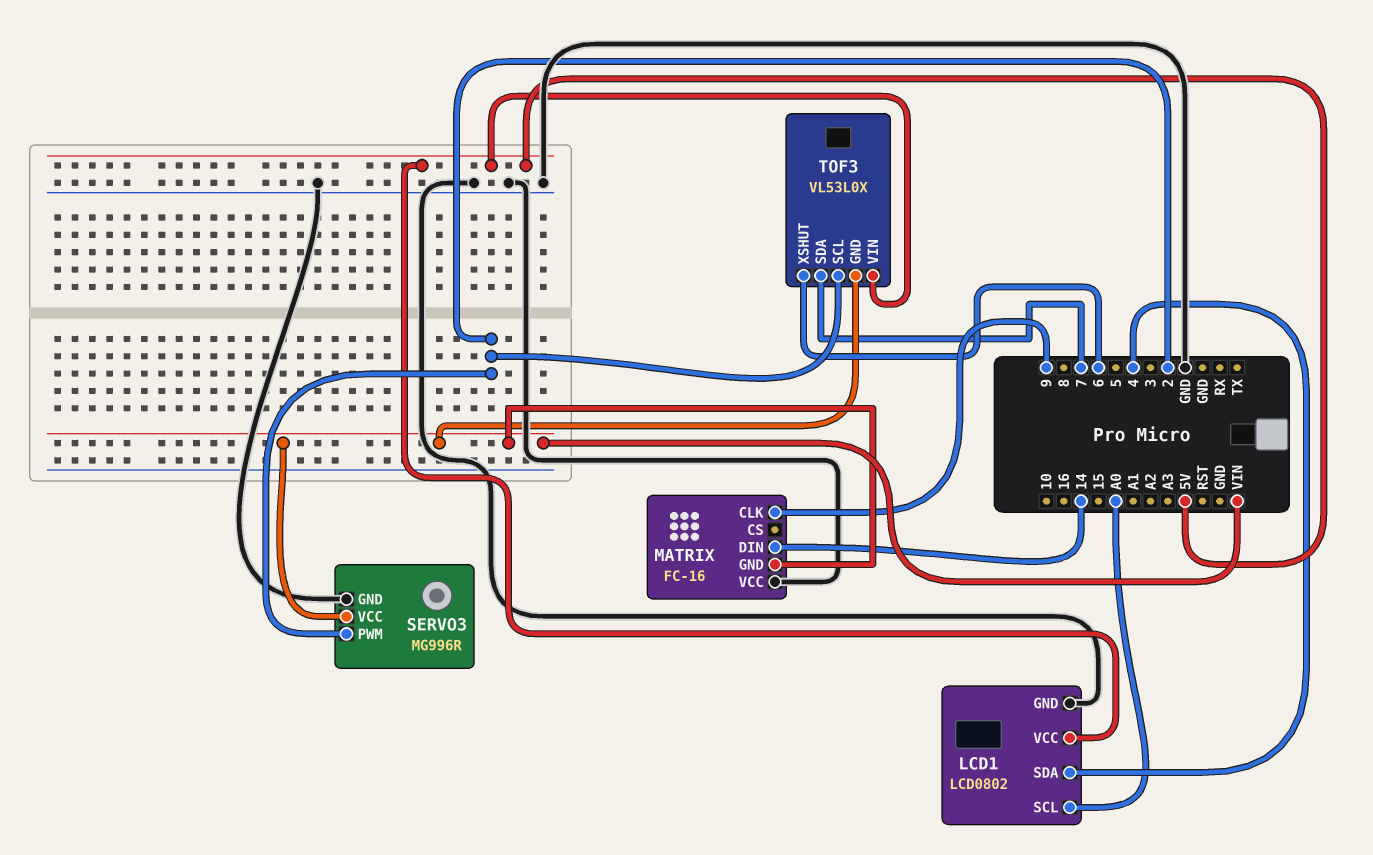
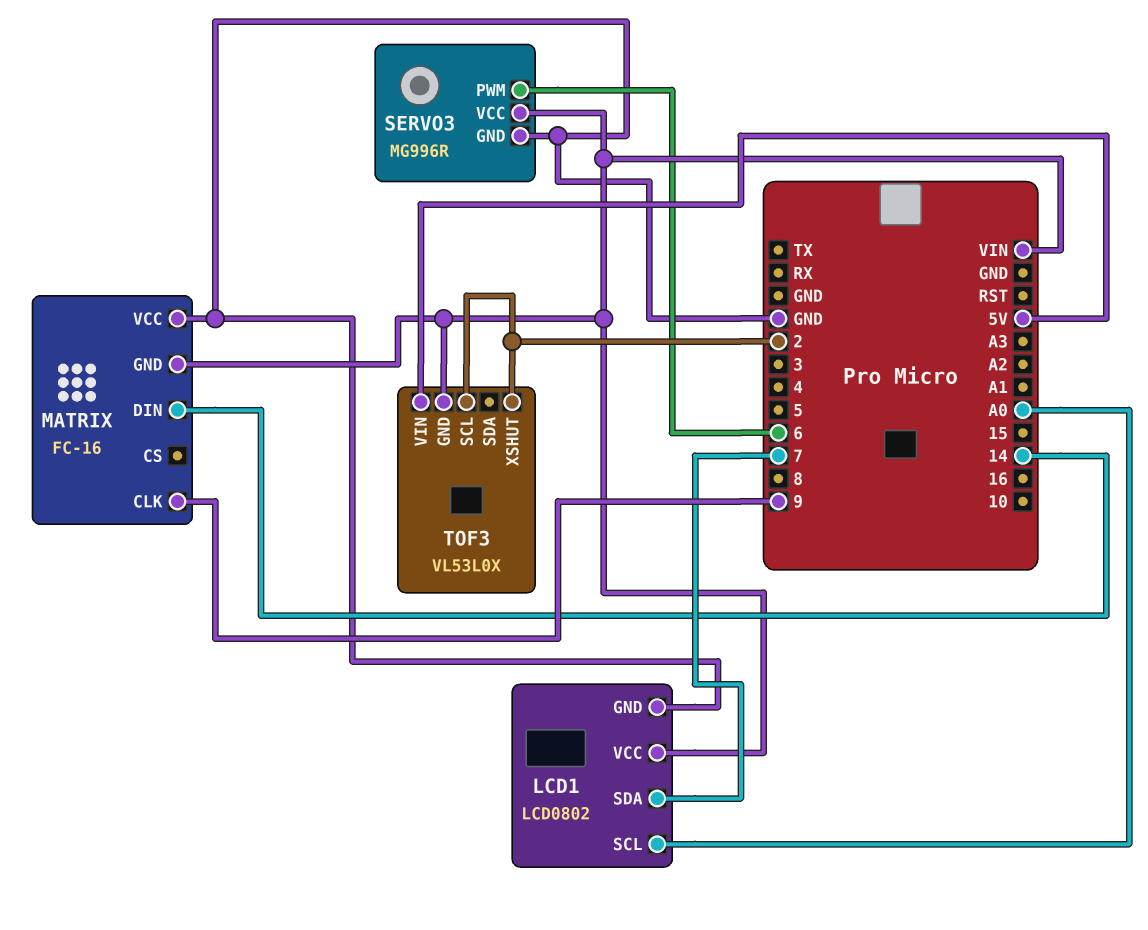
LCD1 pin SDA: 4 -> 7
LCD1 pin VCC: 5V -> VIN
SERVO3 pin PWM: 2 -> 6
TOF3 pin SDA: 7 -> none
TOF3 pin XSHUT: 6 -> 2

